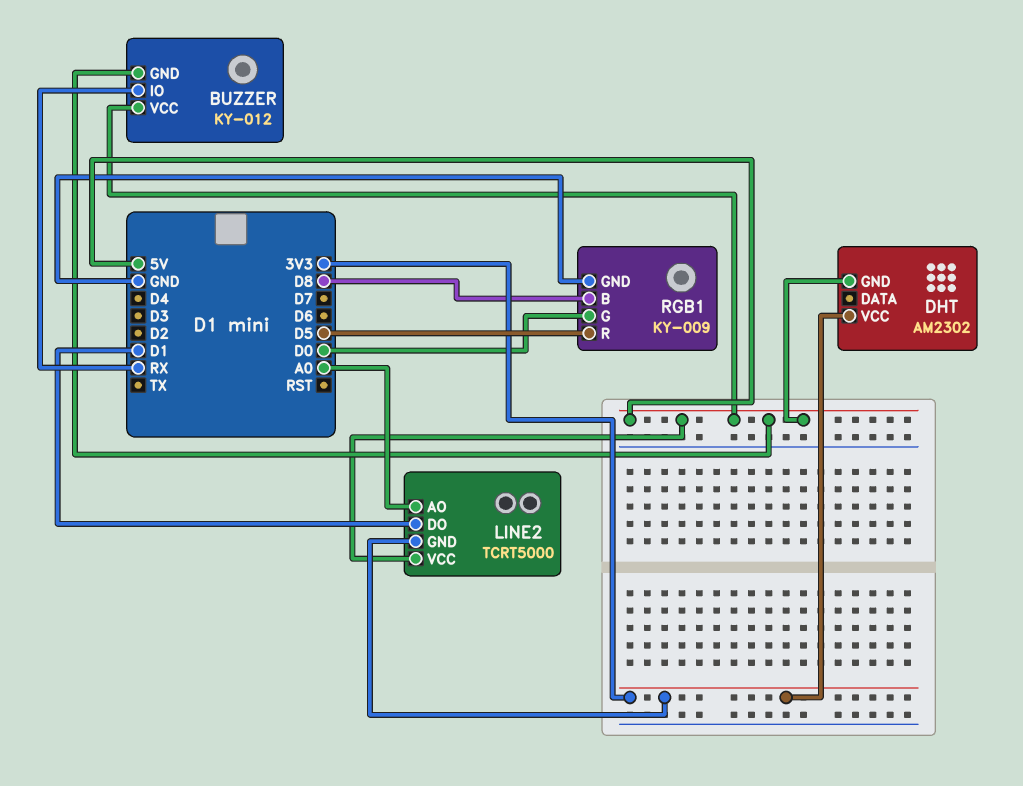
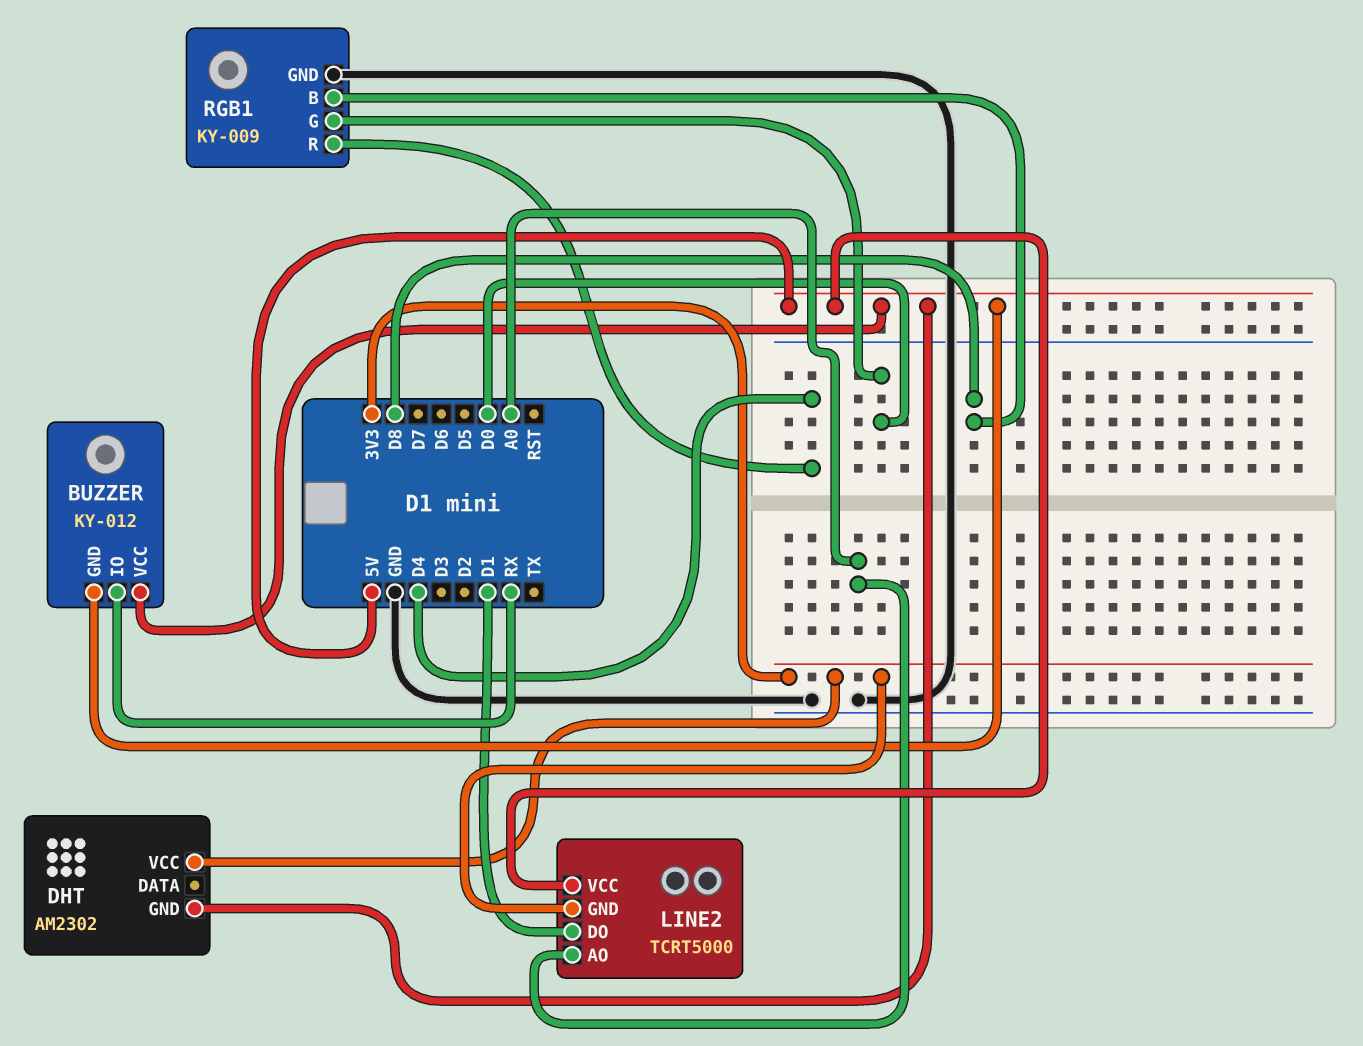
RGB1 pin R: D5 -> D4

